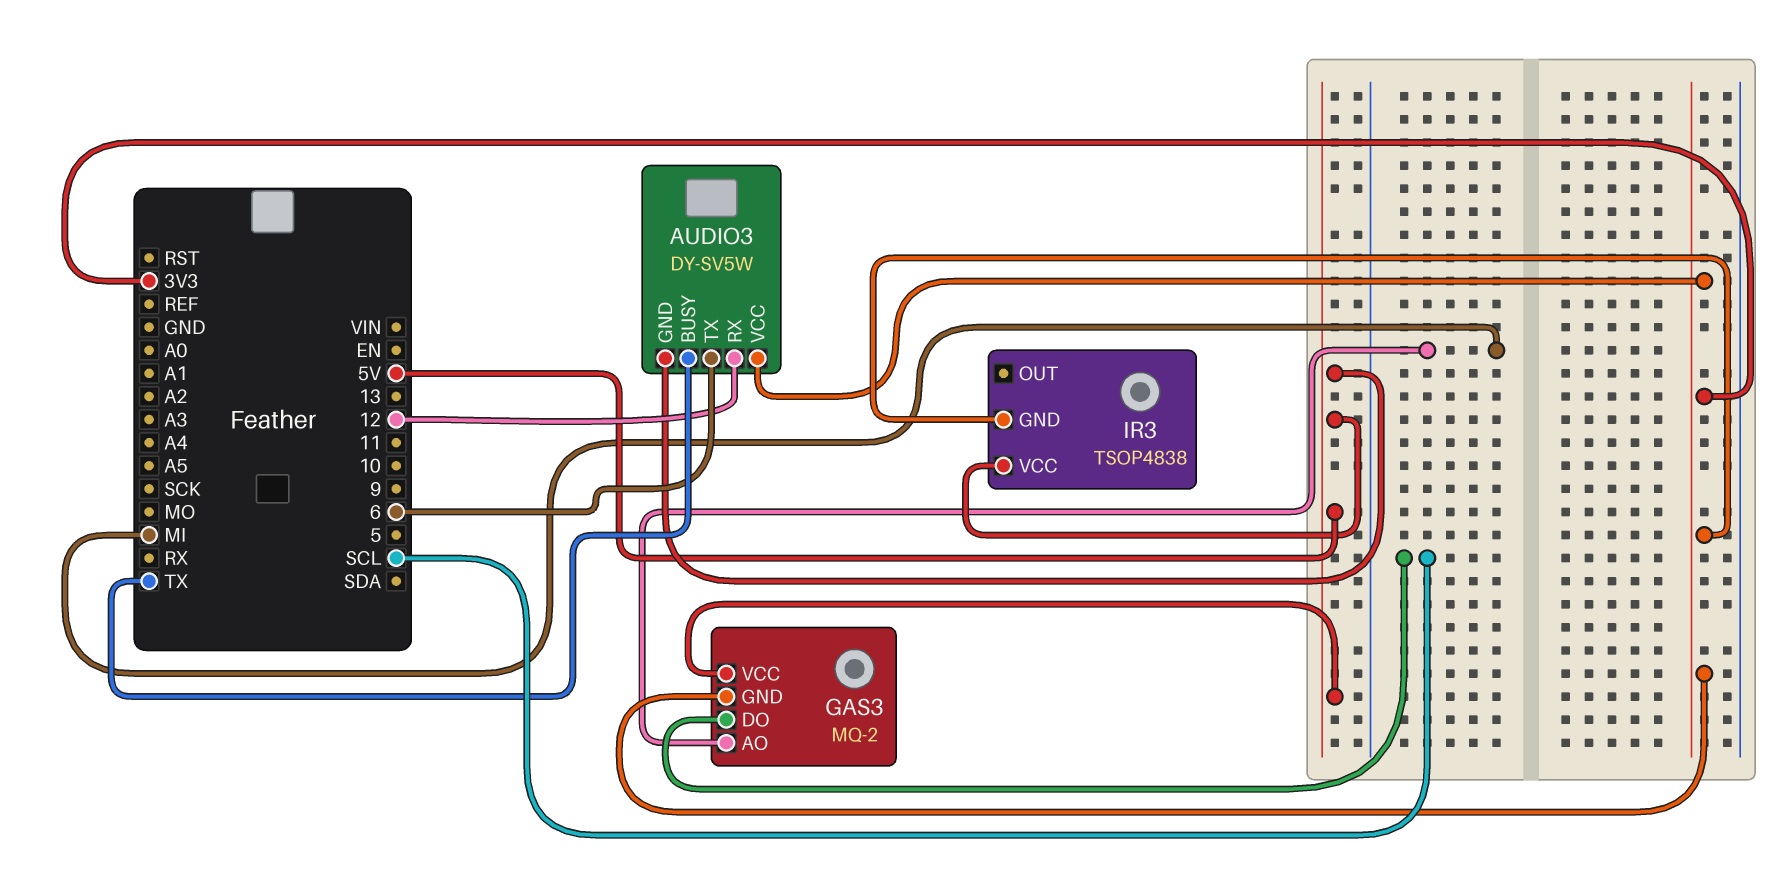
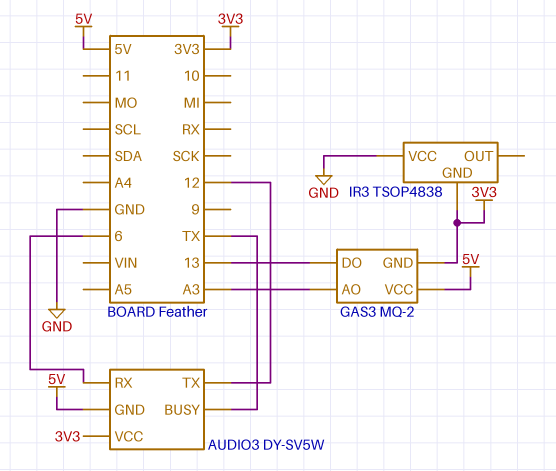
AUDIO3 pin RX: 12 -> 6
AUDIO3 pin TX: 6 -> 12
GAS3 pin AO: MI -> A3
GAS3 pin DO: SCL -> 13
IR3 pin VCC: 5V -> GND

